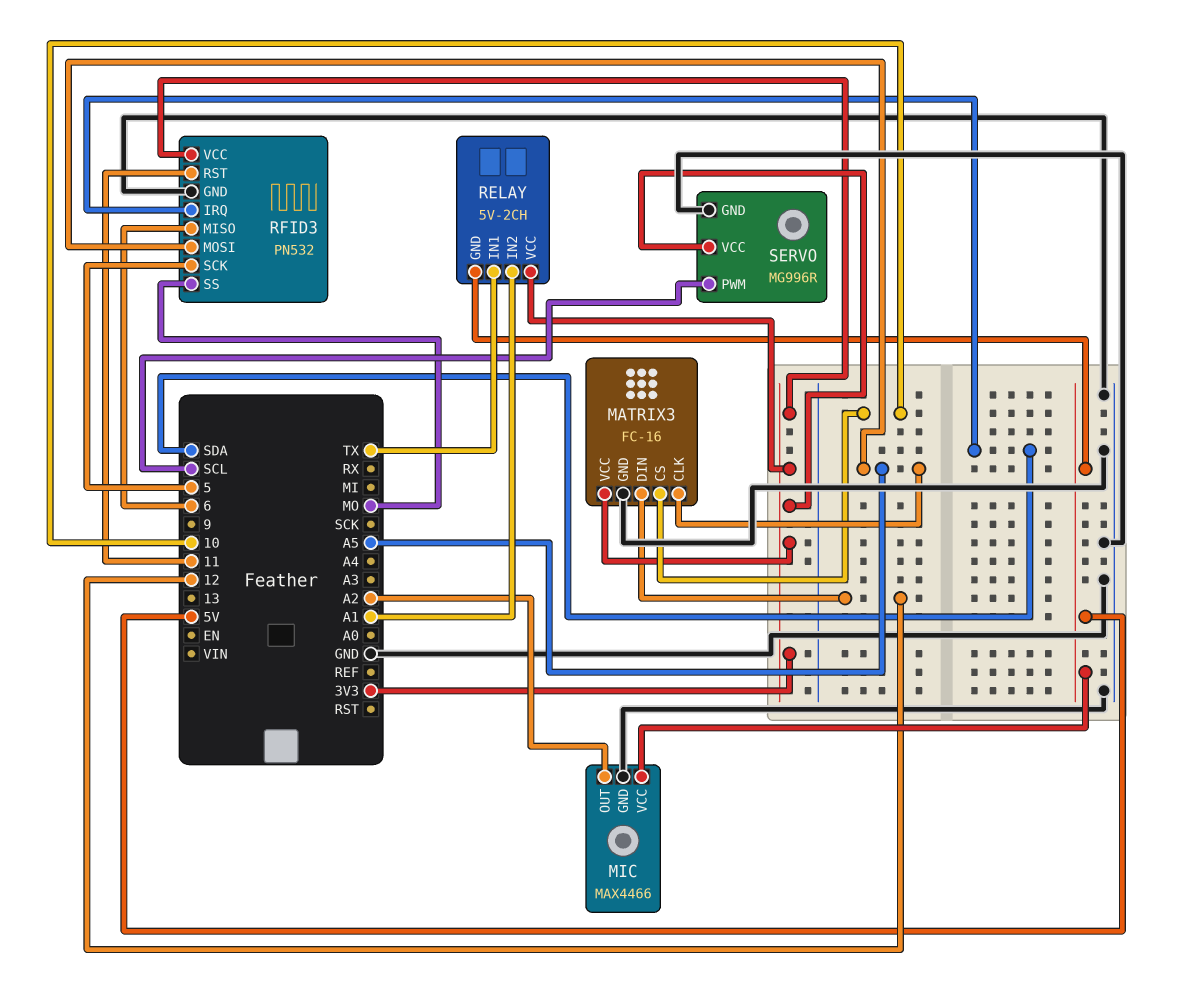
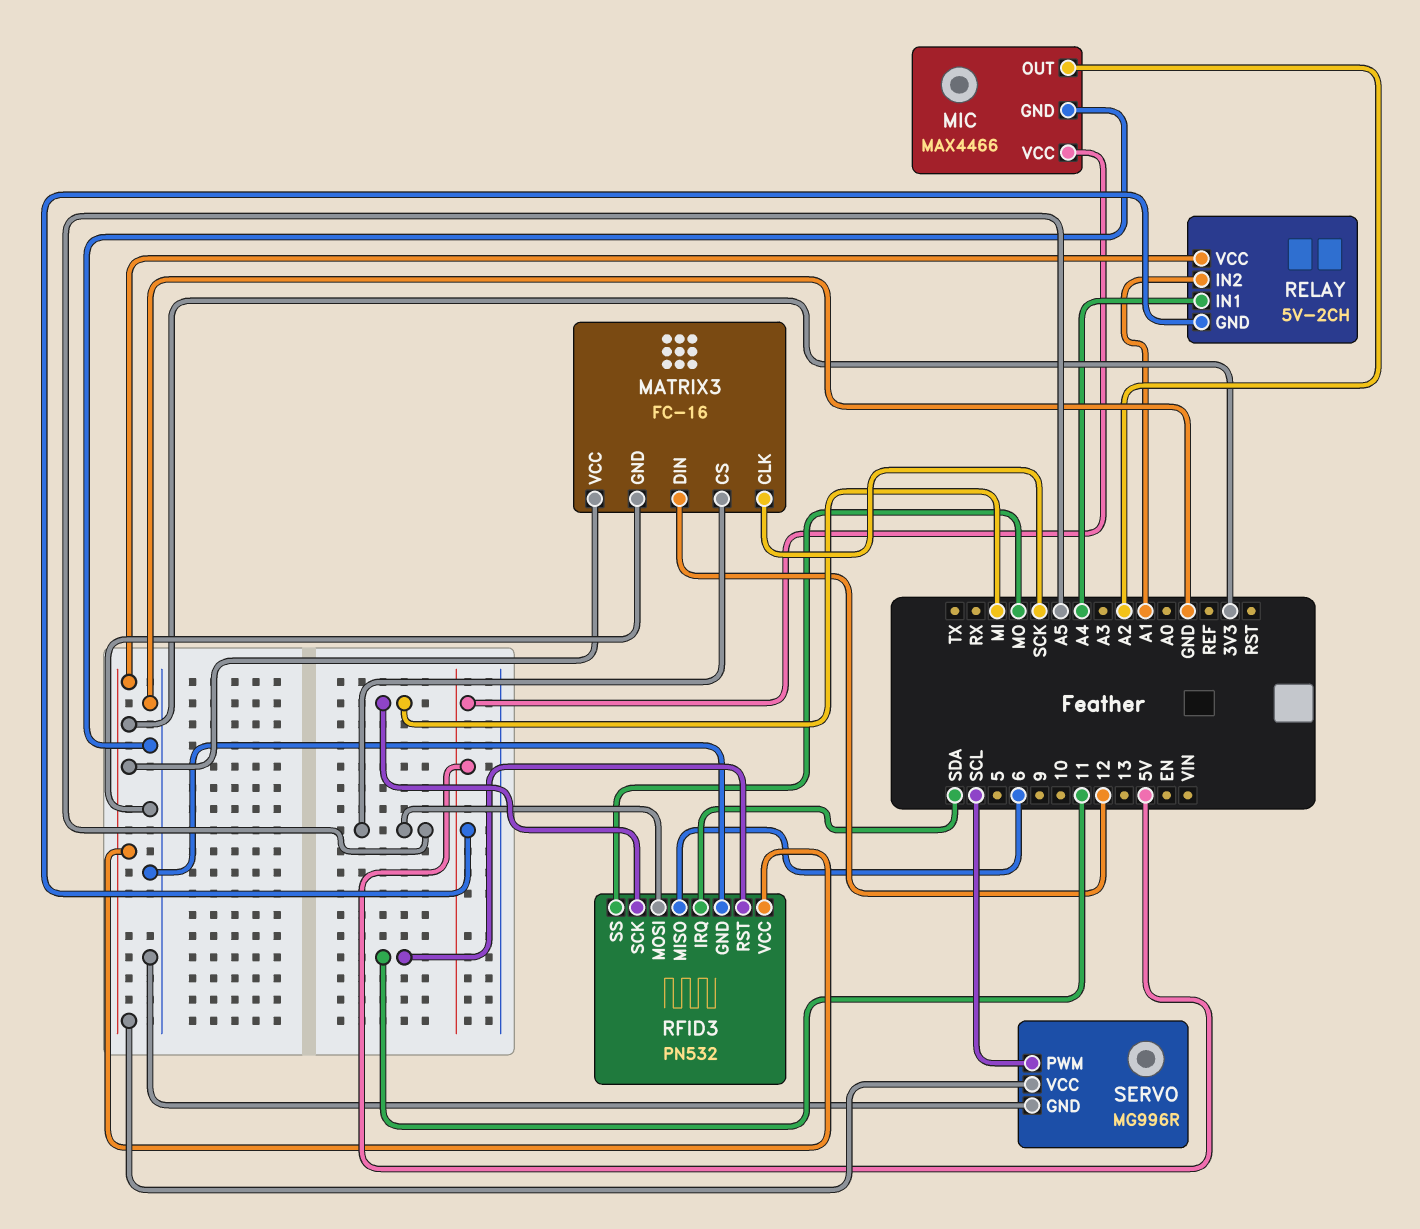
MATRIX3 pin CLK: A5 -> SCK
MATRIX3 pin CS: 10 -> A5
RELAY pin IN1: TX -> A4
RFID3 pin SCK: 5 -> MI

